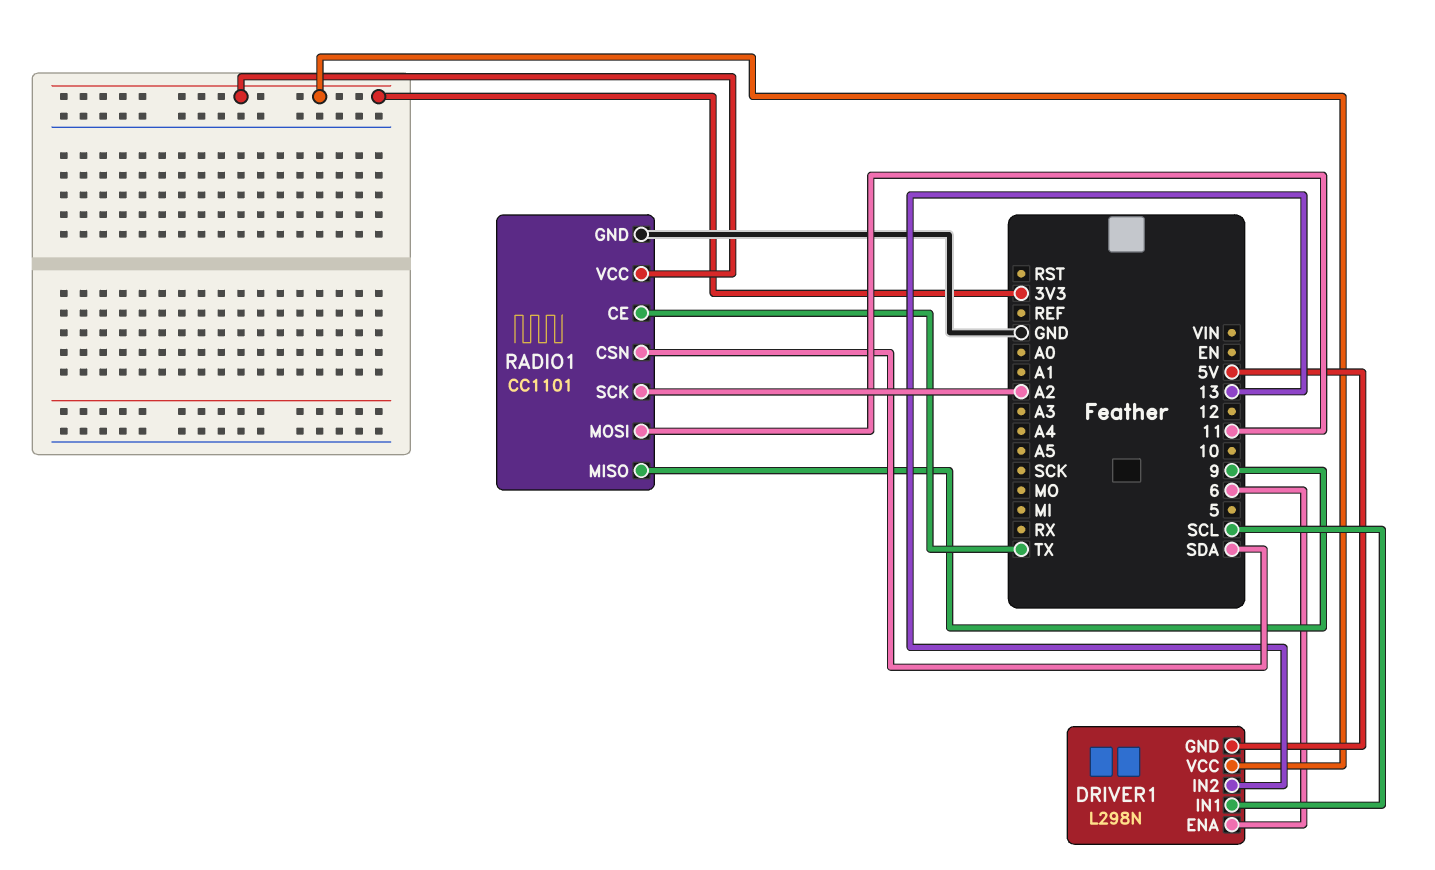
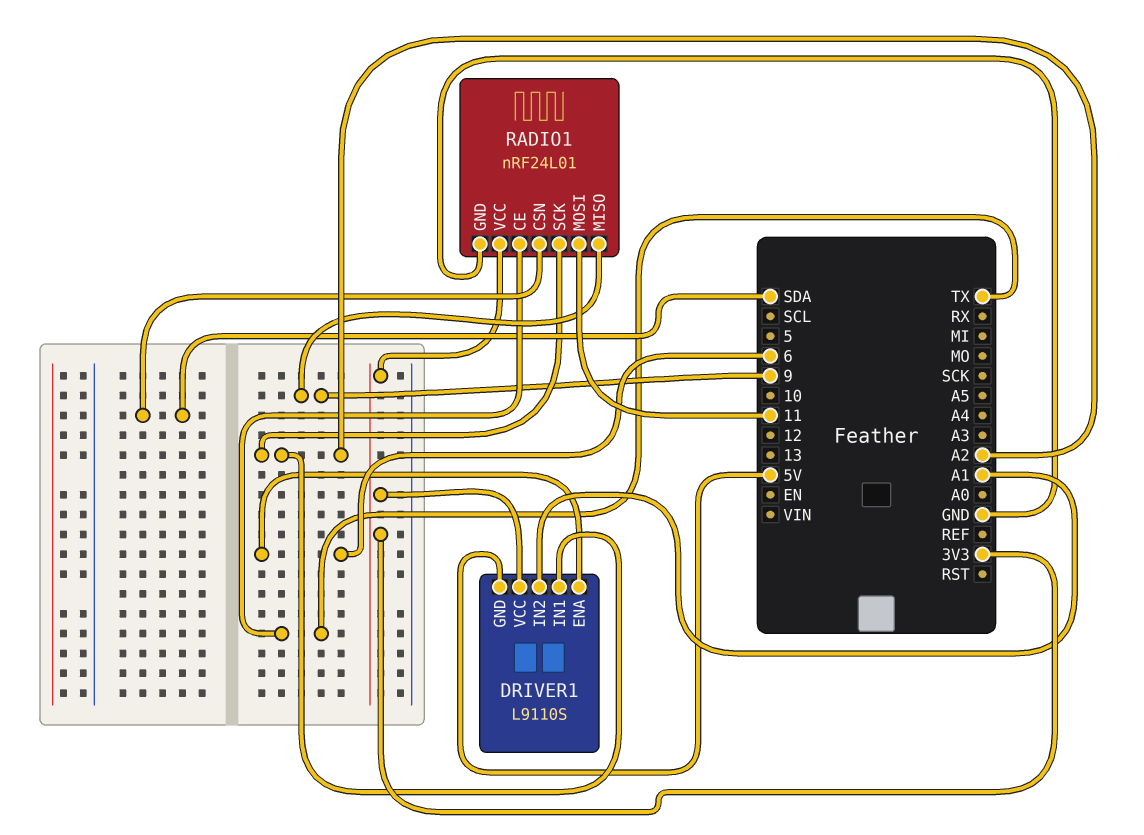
DRIVER1: L298N -> L9110S
DRIVER1 pin IN1: SCL -> A2
DRIVER1 pin IN2: 13 -> A1
RADIO1: CC1101 -> nRF24L01

